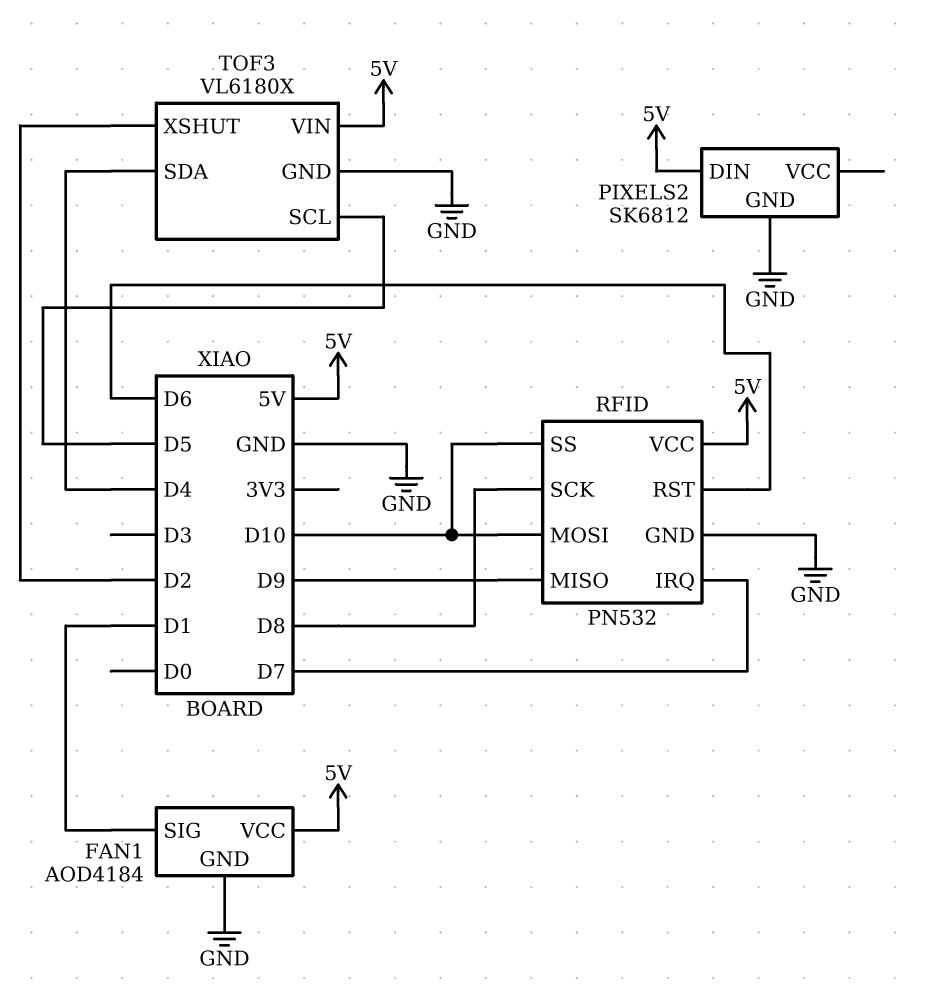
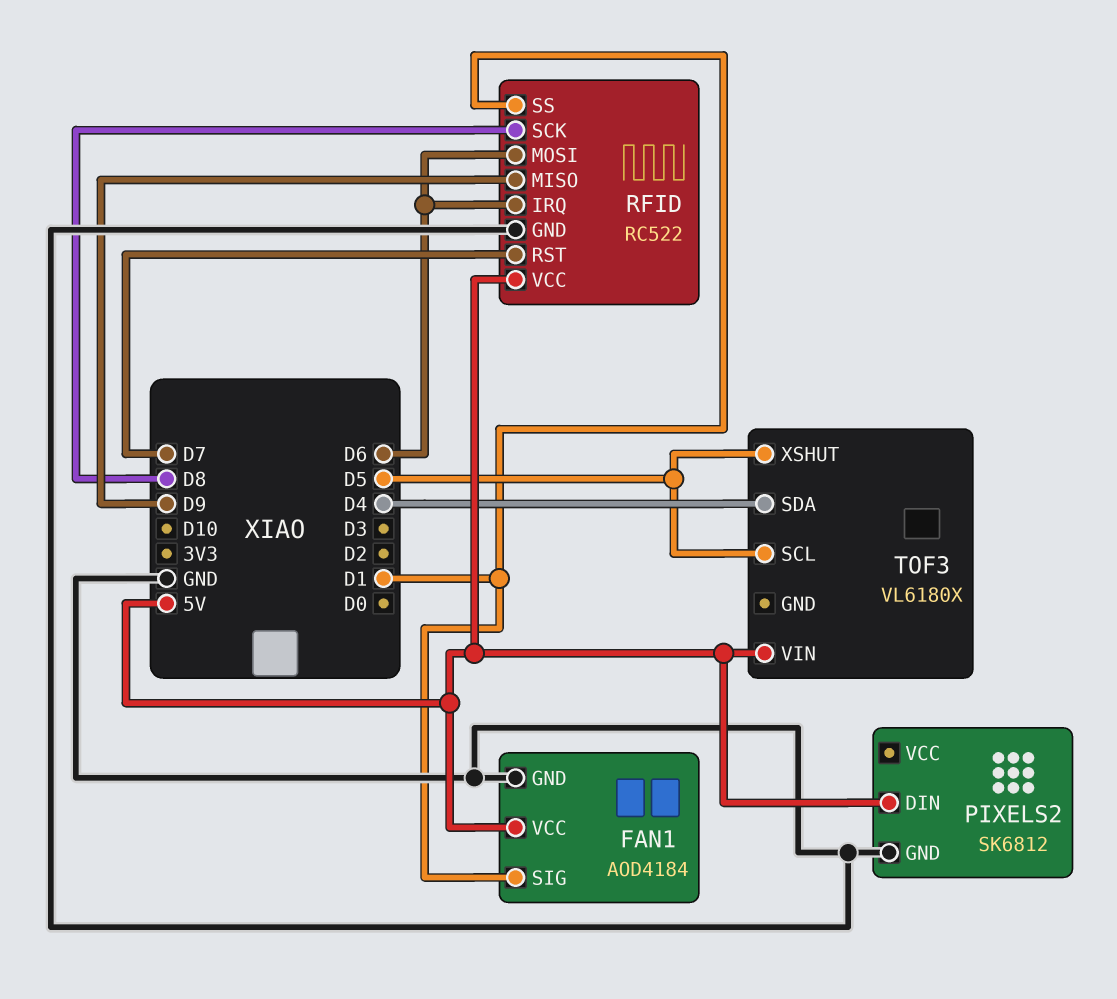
RFID: PN532 -> RC522
RFID pin IRQ: D7 -> D6
RFID pin MOSI: D10 -> D6
RFID pin RST: D6 -> D7
RFID pin SS: D10 -> D1
TOF3 pin GND: GND -> none
TOF3 pin XSHUT: D2 -> D5

